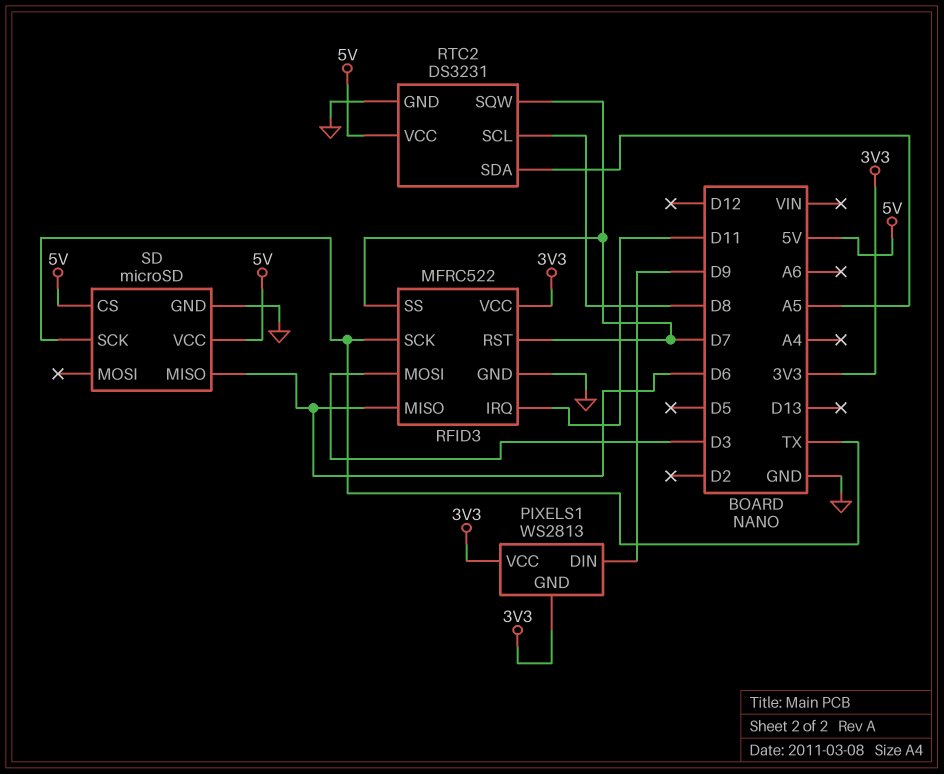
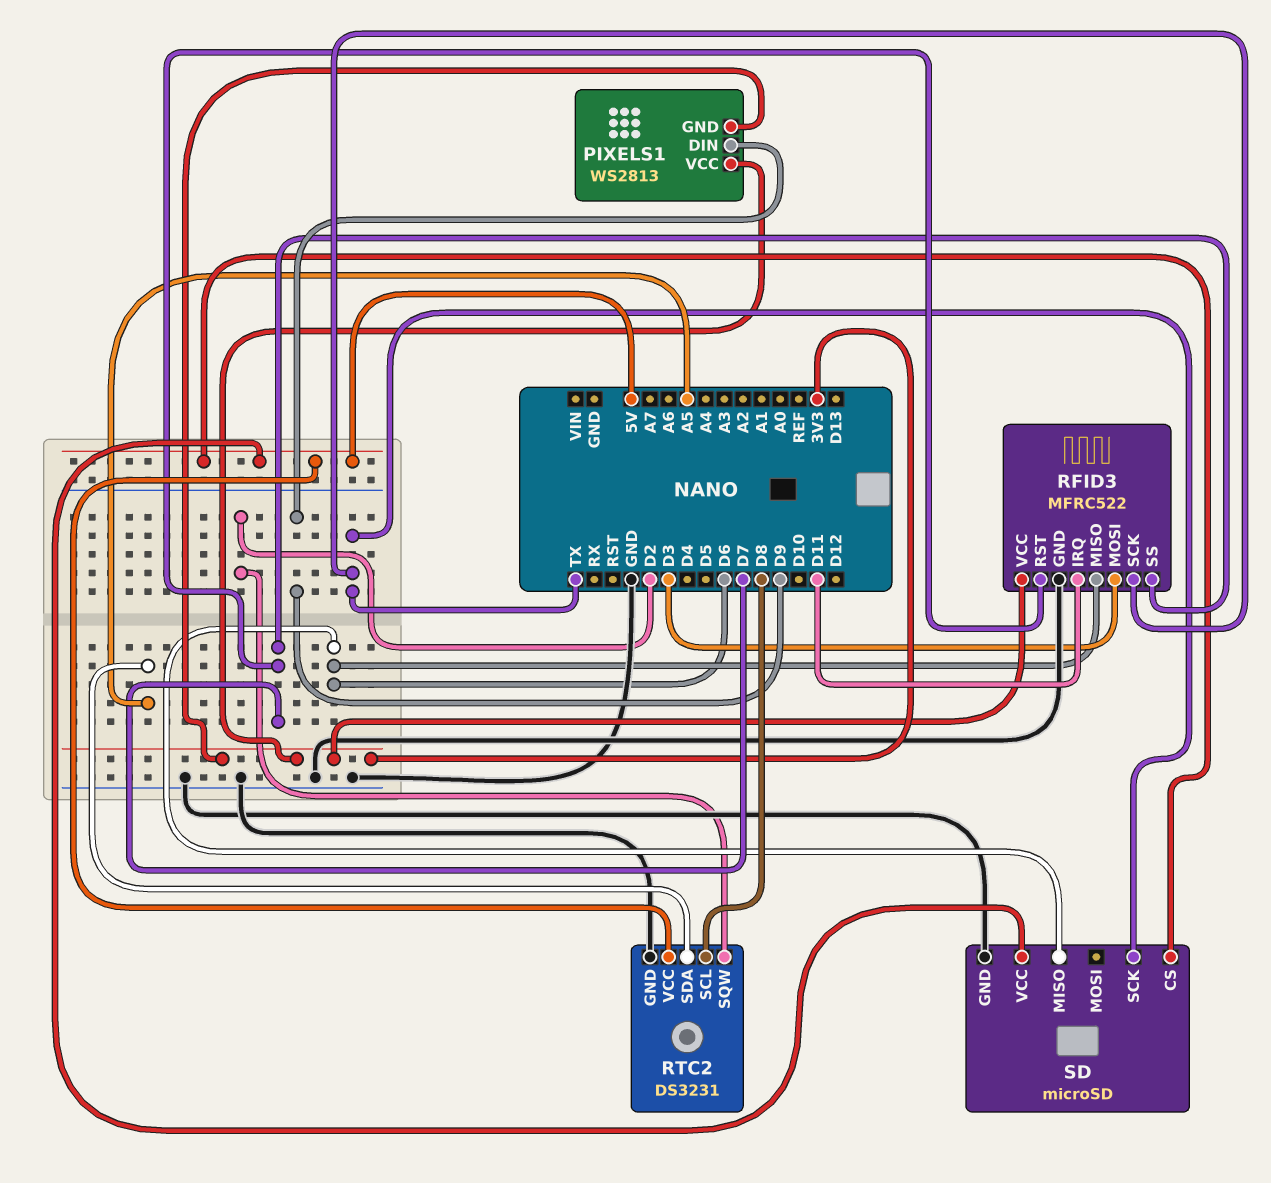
RTC2 pin SQW: D7 -> D2

